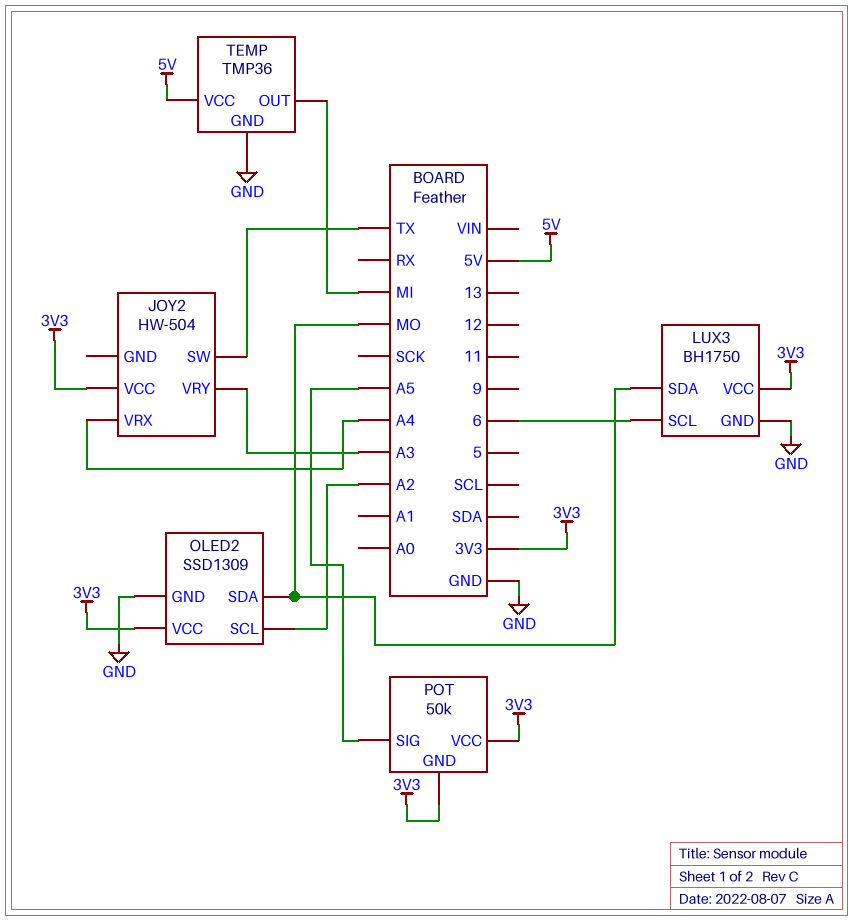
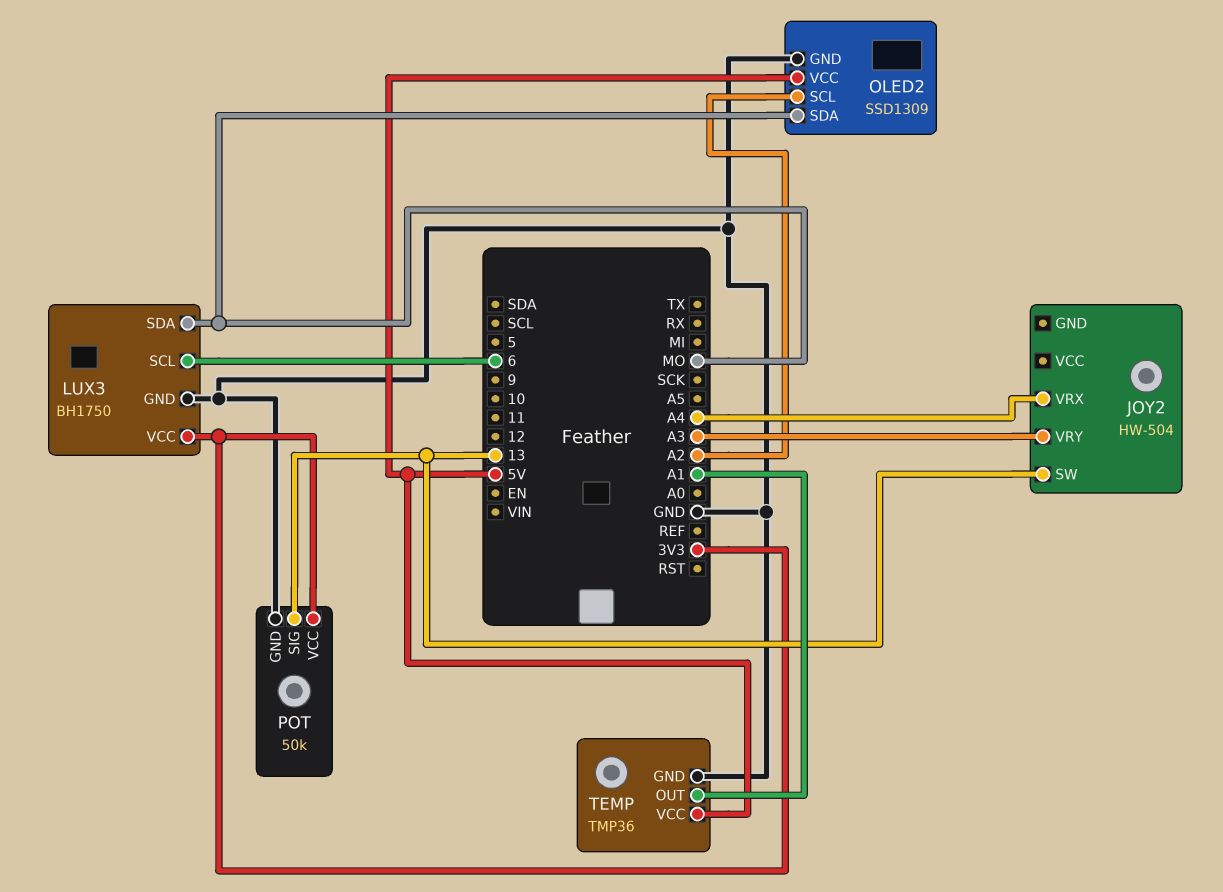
JOY2 pin SW: TX -> 13
JOY2 pin VCC: 3V3 -> none
OLED2 pin VCC: 3V3 -> 5V
POT pin GND: 3V3 -> GND
POT pin SIG: A5 -> 13
TEMP pin OUT: MI -> A1

